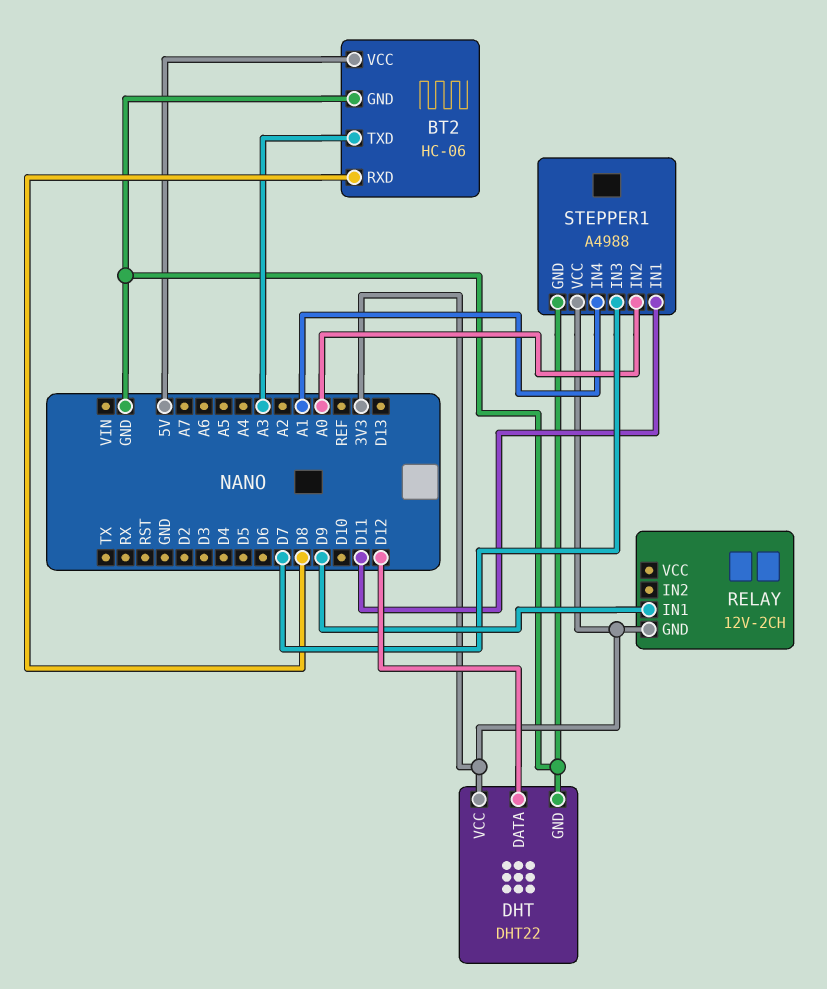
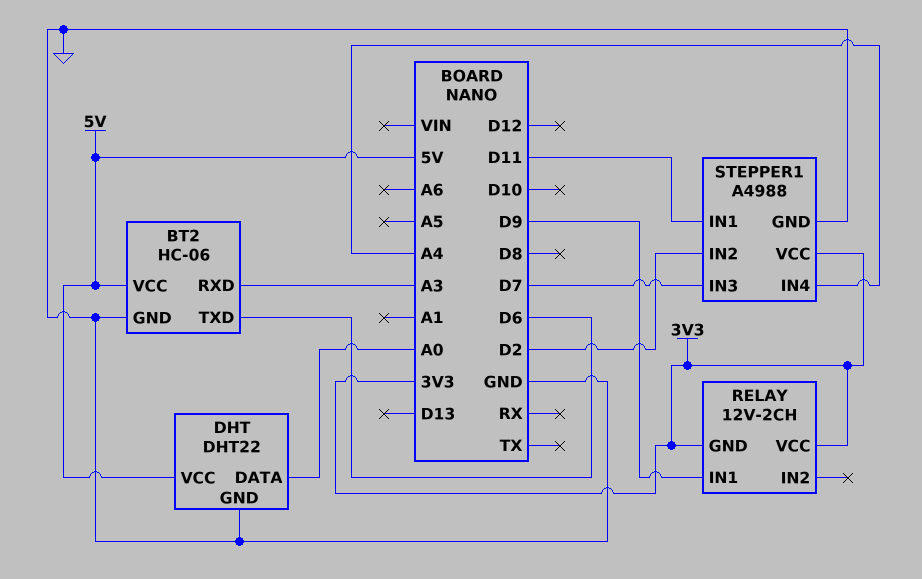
BT2 pin RXD: D8 -> A3
BT2 pin TXD: A3 -> D6
DHT pin DATA: D12 -> A0
DHT pin VCC: 3V3 -> 5V
RELAY pin VCC: none -> 3V3
STEPPER1 pin IN2: A0 -> D2
STEPPER1 pin IN4: A1 -> A4

